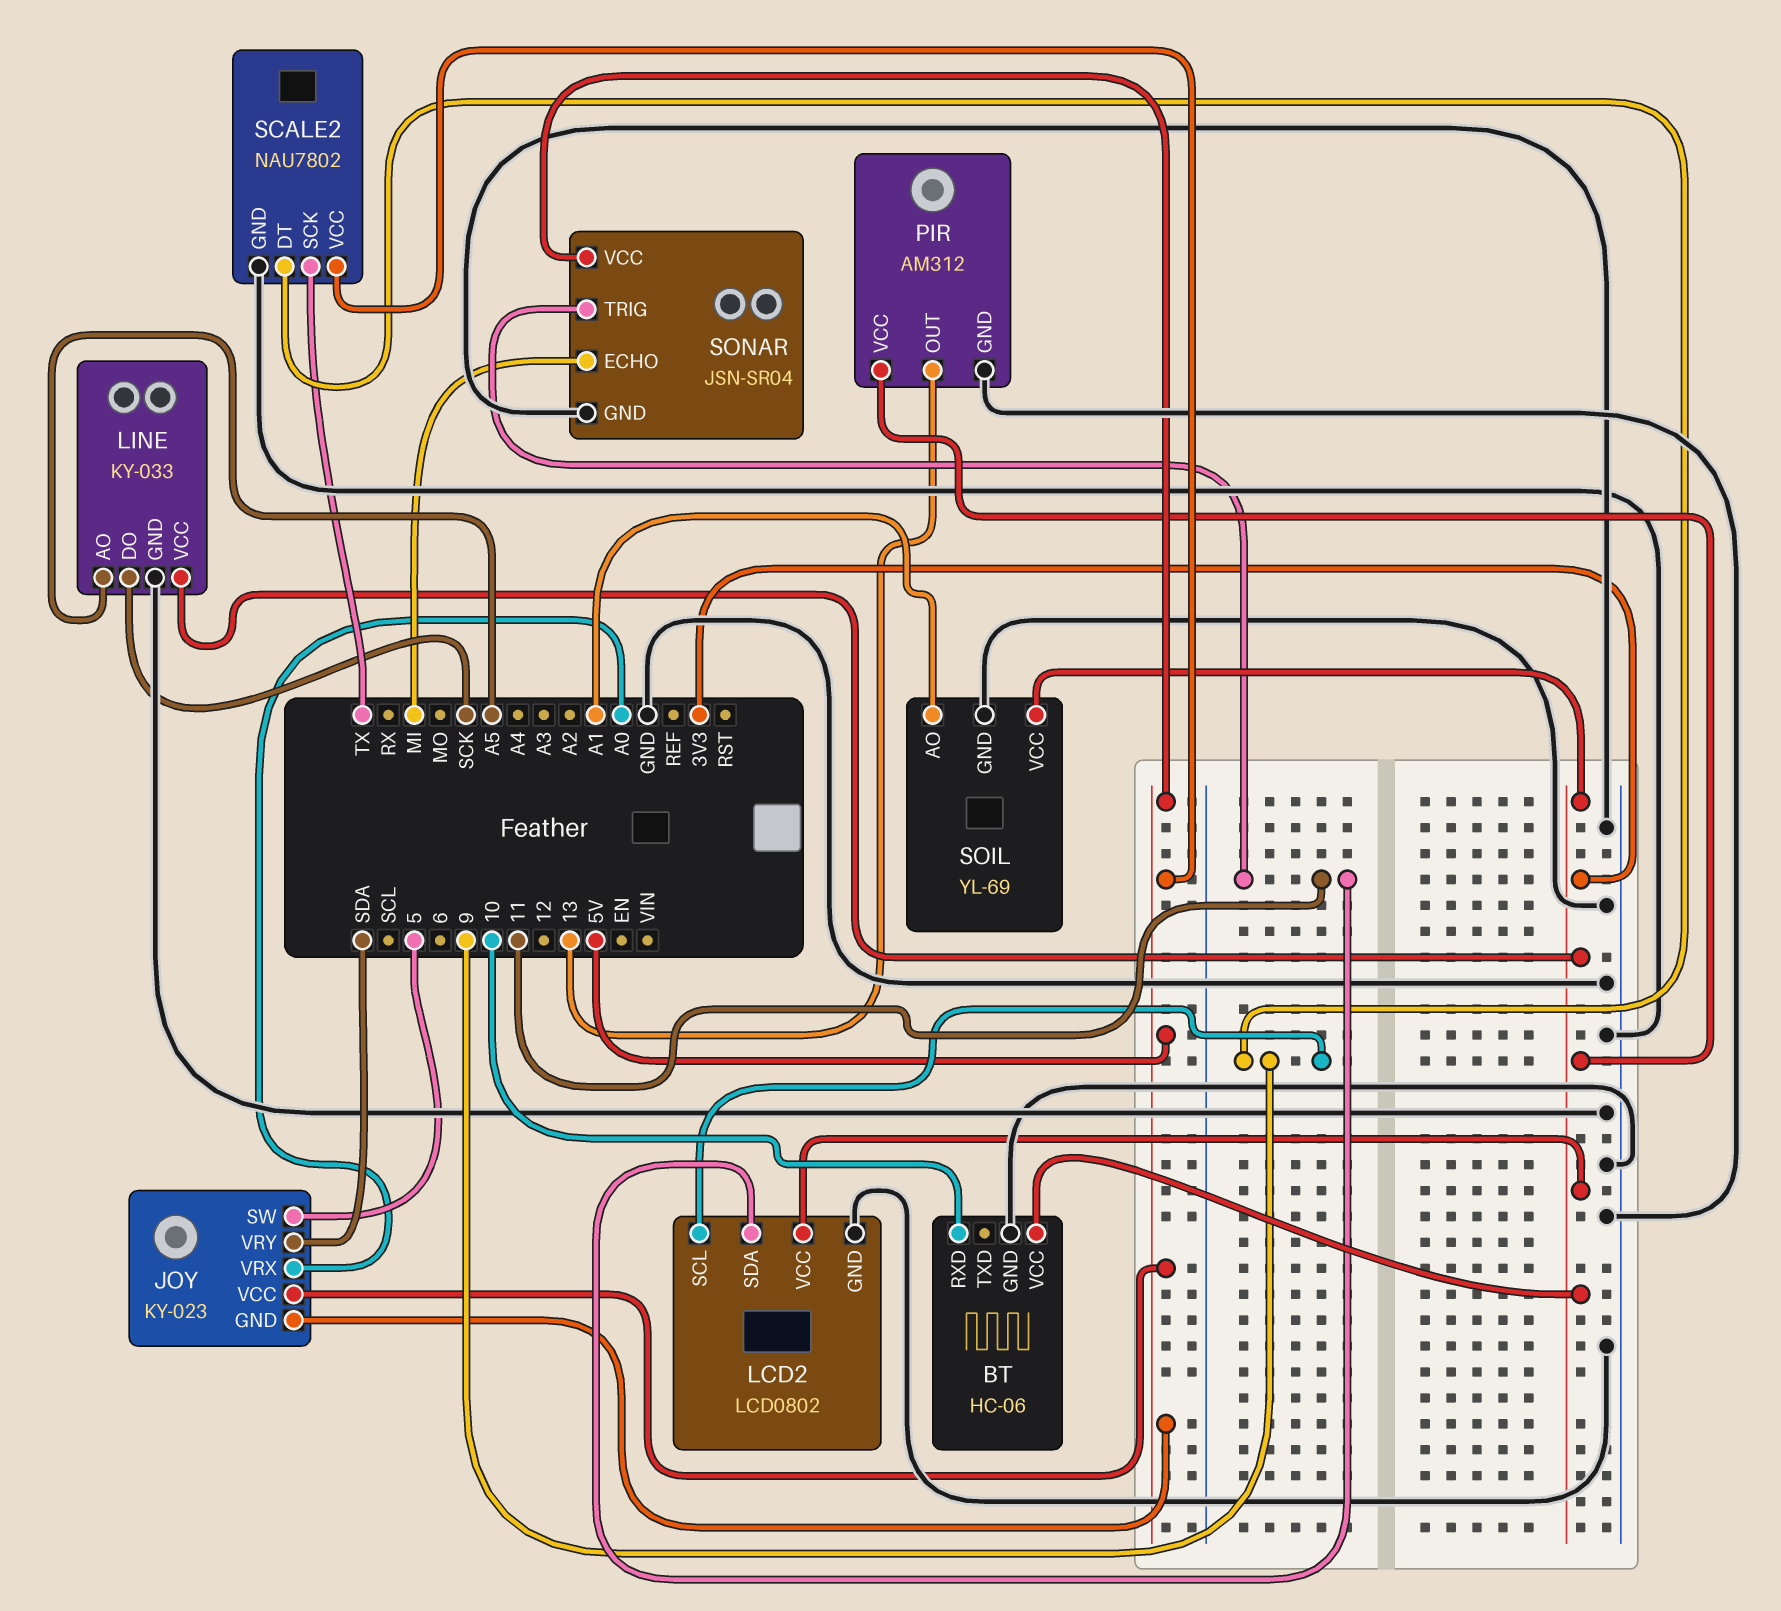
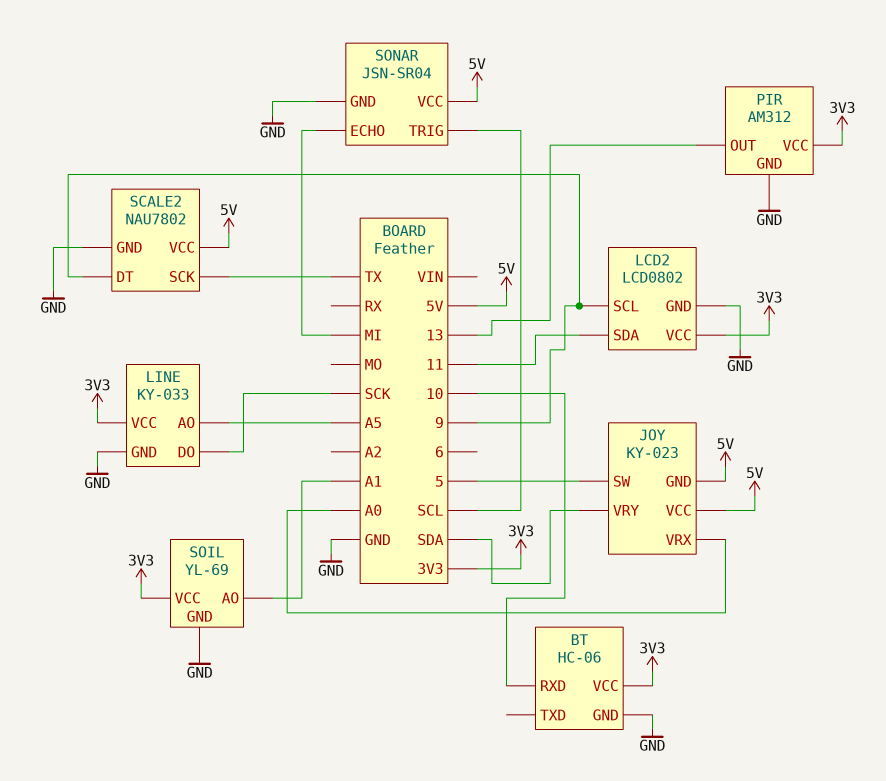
SONAR pin TRIG: 11 -> SCL

